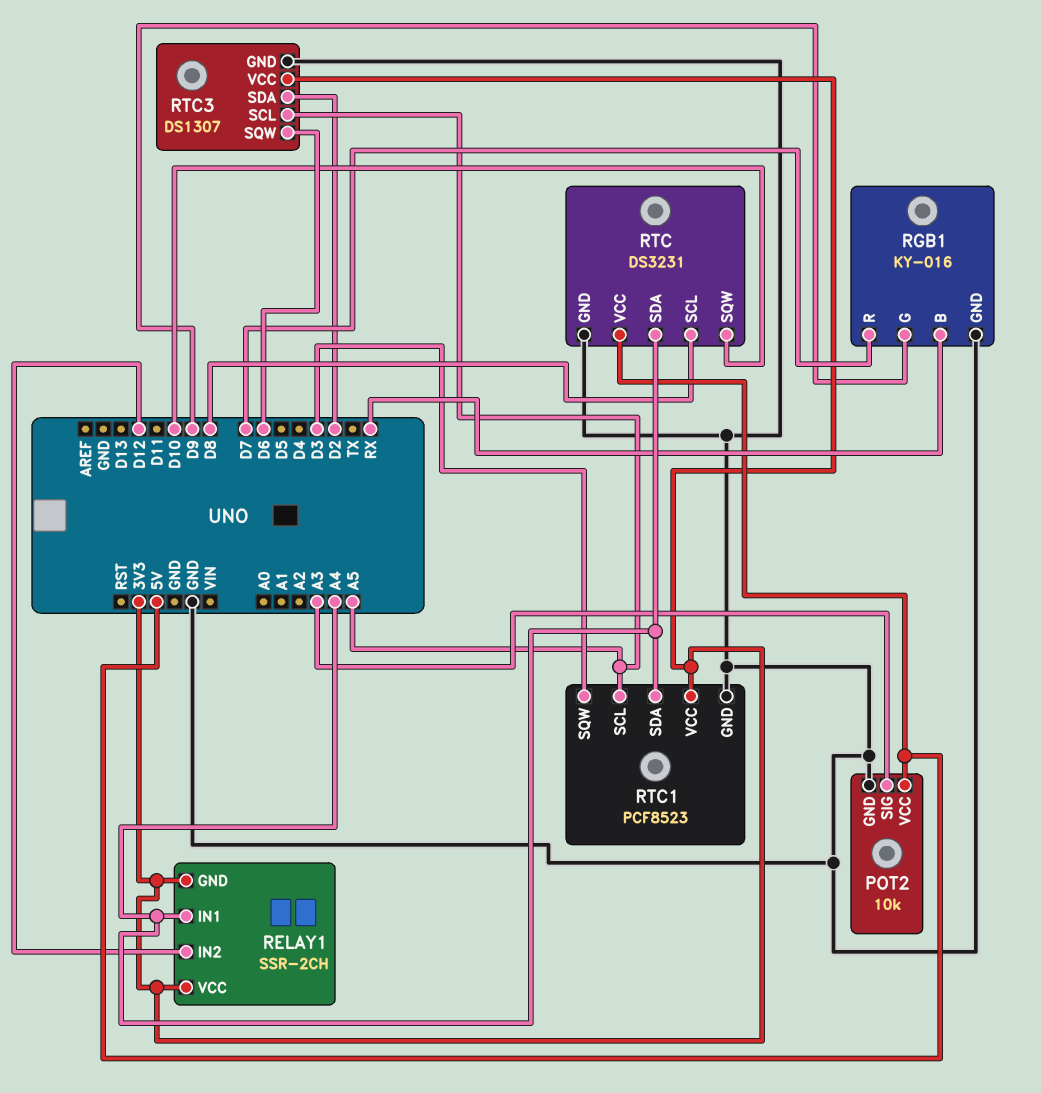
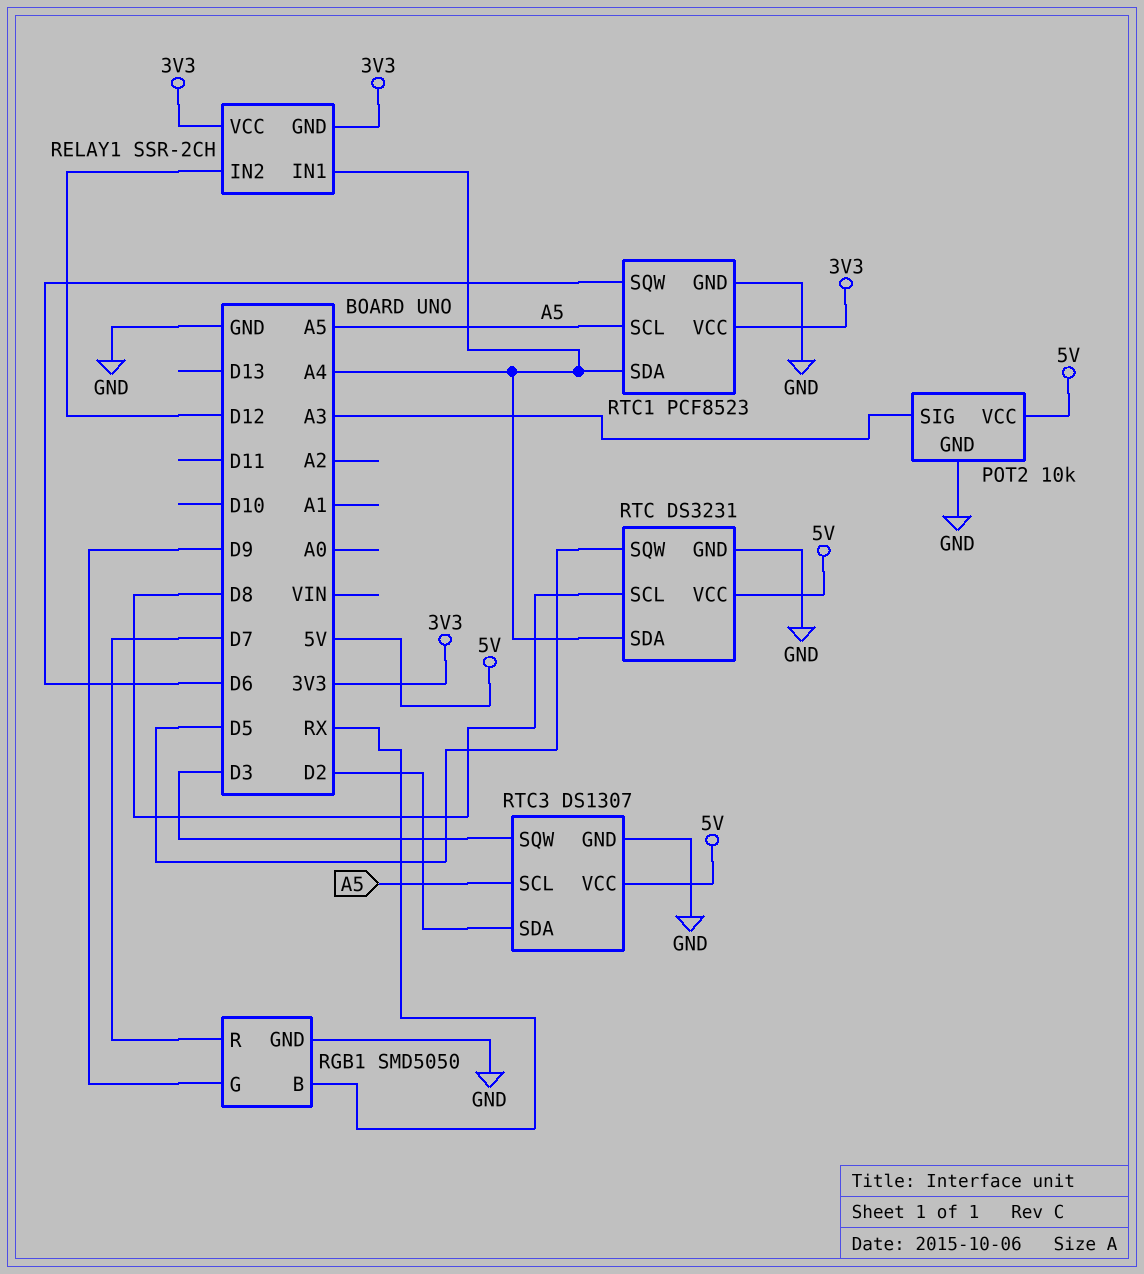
RGB1: KY-016 -> SMD5050
RTC pin SQW: D10 -> D5
RTC1 pin SQW: D3 -> D6
RTC3 pin SQW: D6 -> D3
RTC3 pin VCC: 3V3 -> 5V

